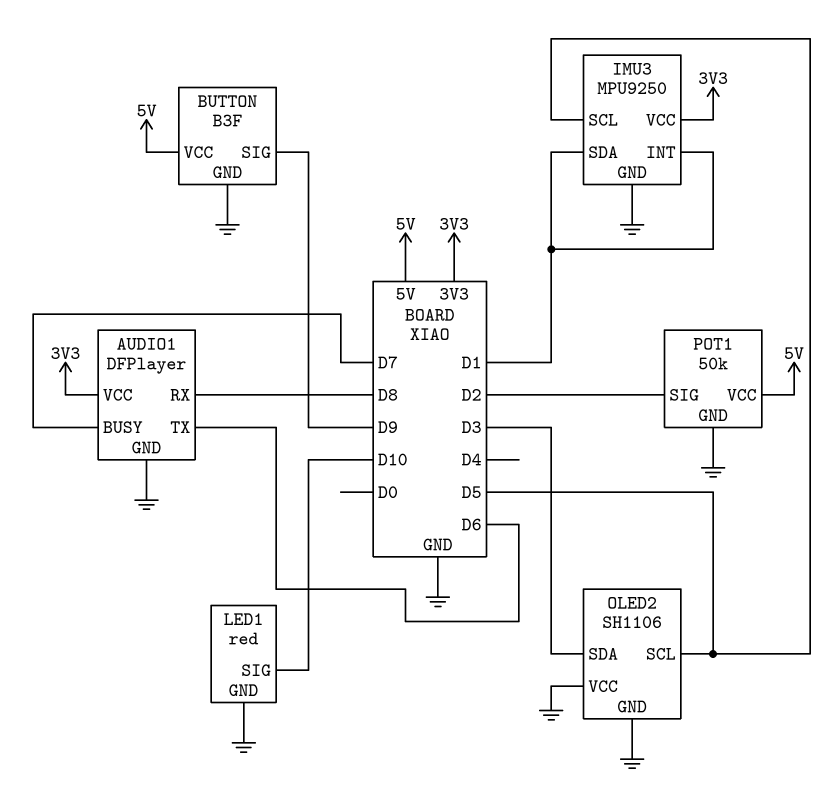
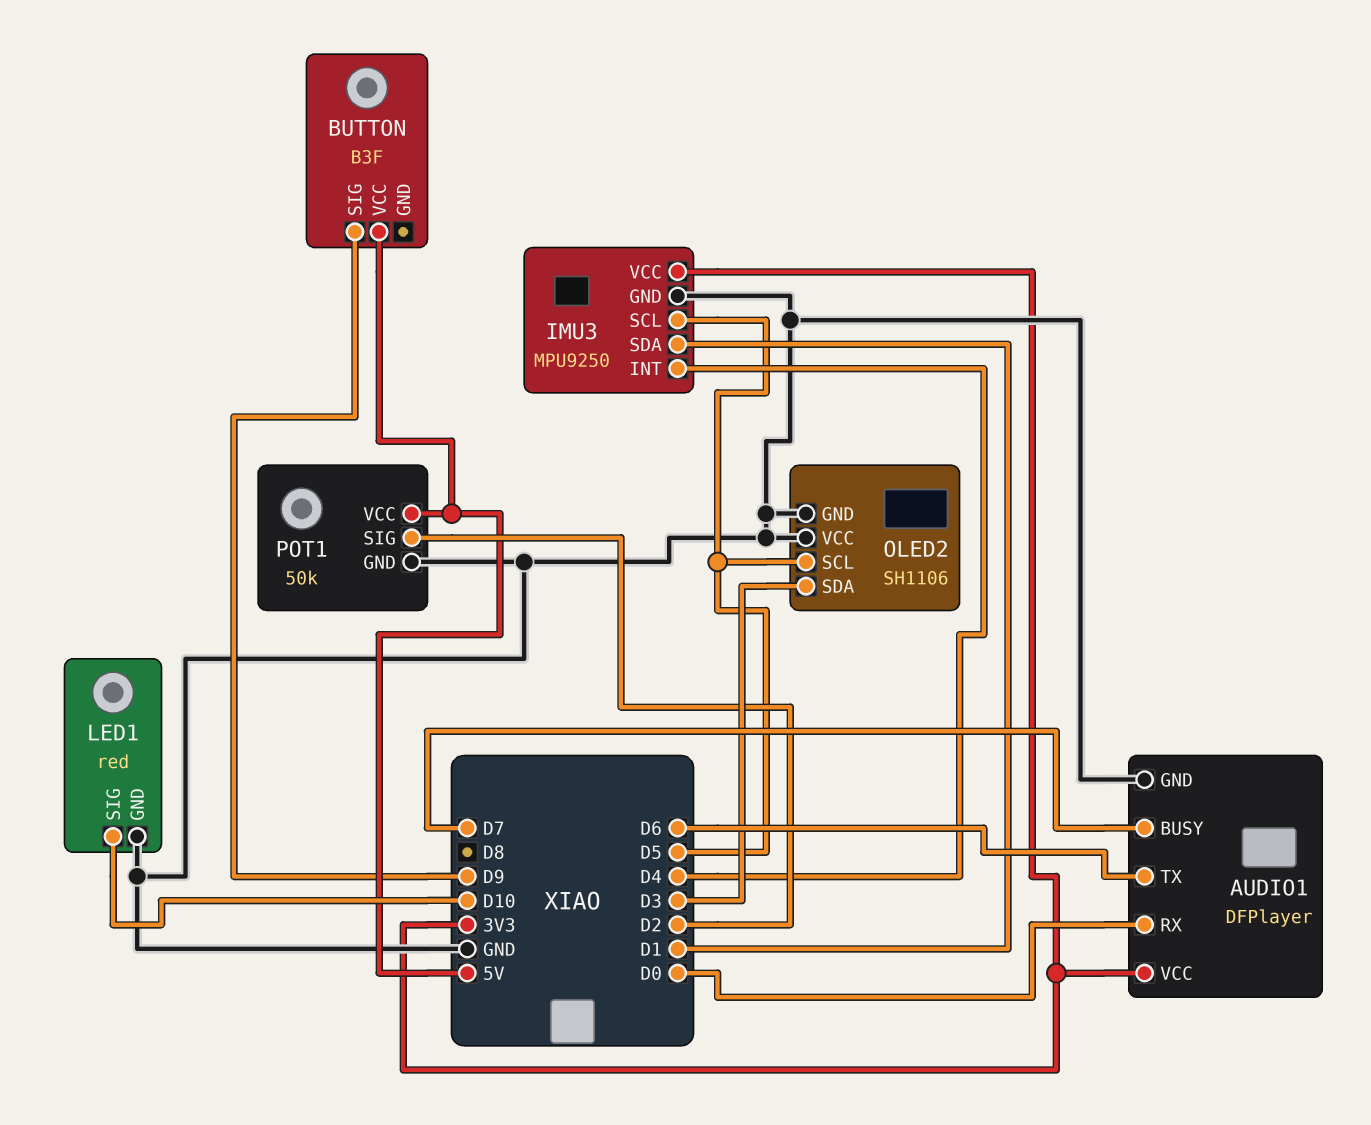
AUDIO1 pin RX: D8 -> D0
BUTTON pin GND: GND -> none
IMU3 pin INT: D1 -> D4

